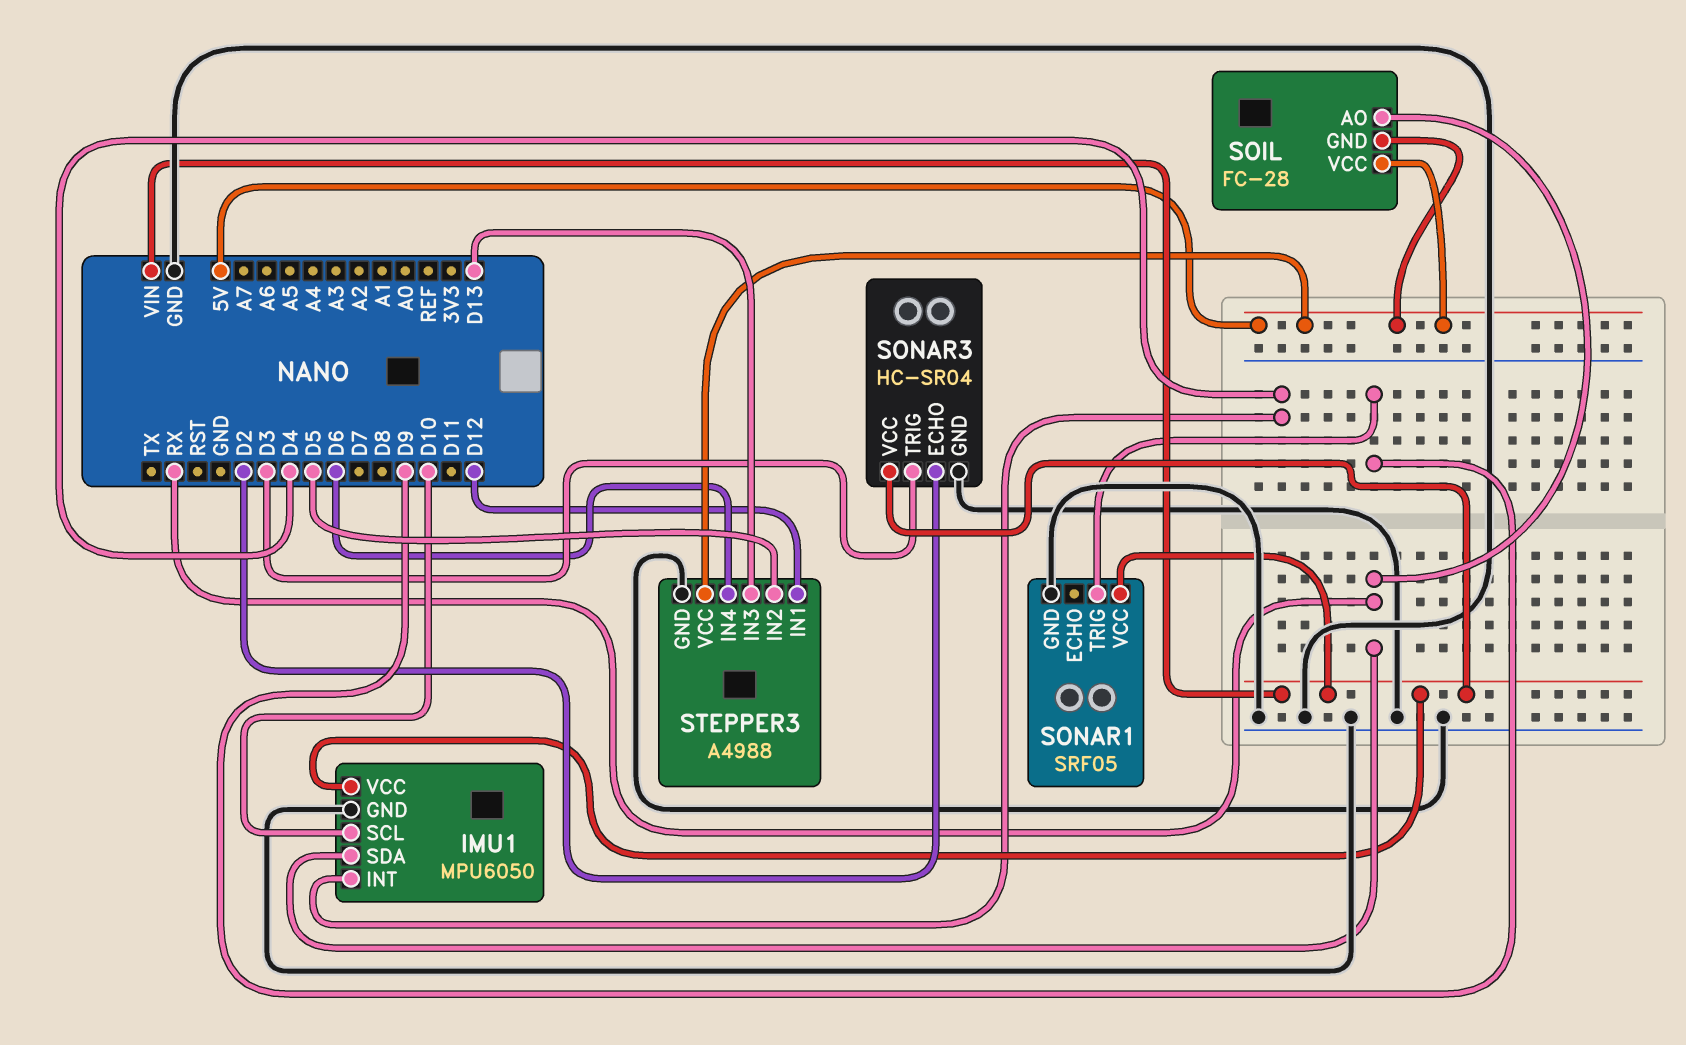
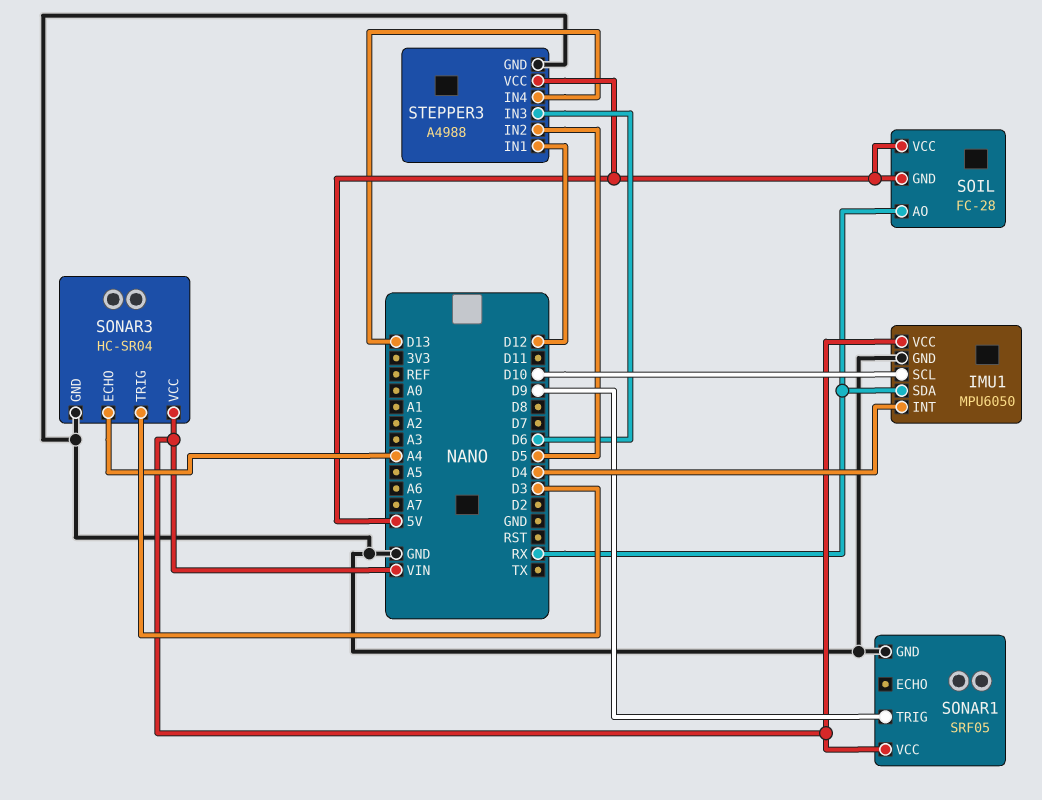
SONAR3 pin ECHO: D2 -> A4
STEPPER3 pin IN3: D13 -> D6
STEPPER3 pin IN4: D6 -> D13

